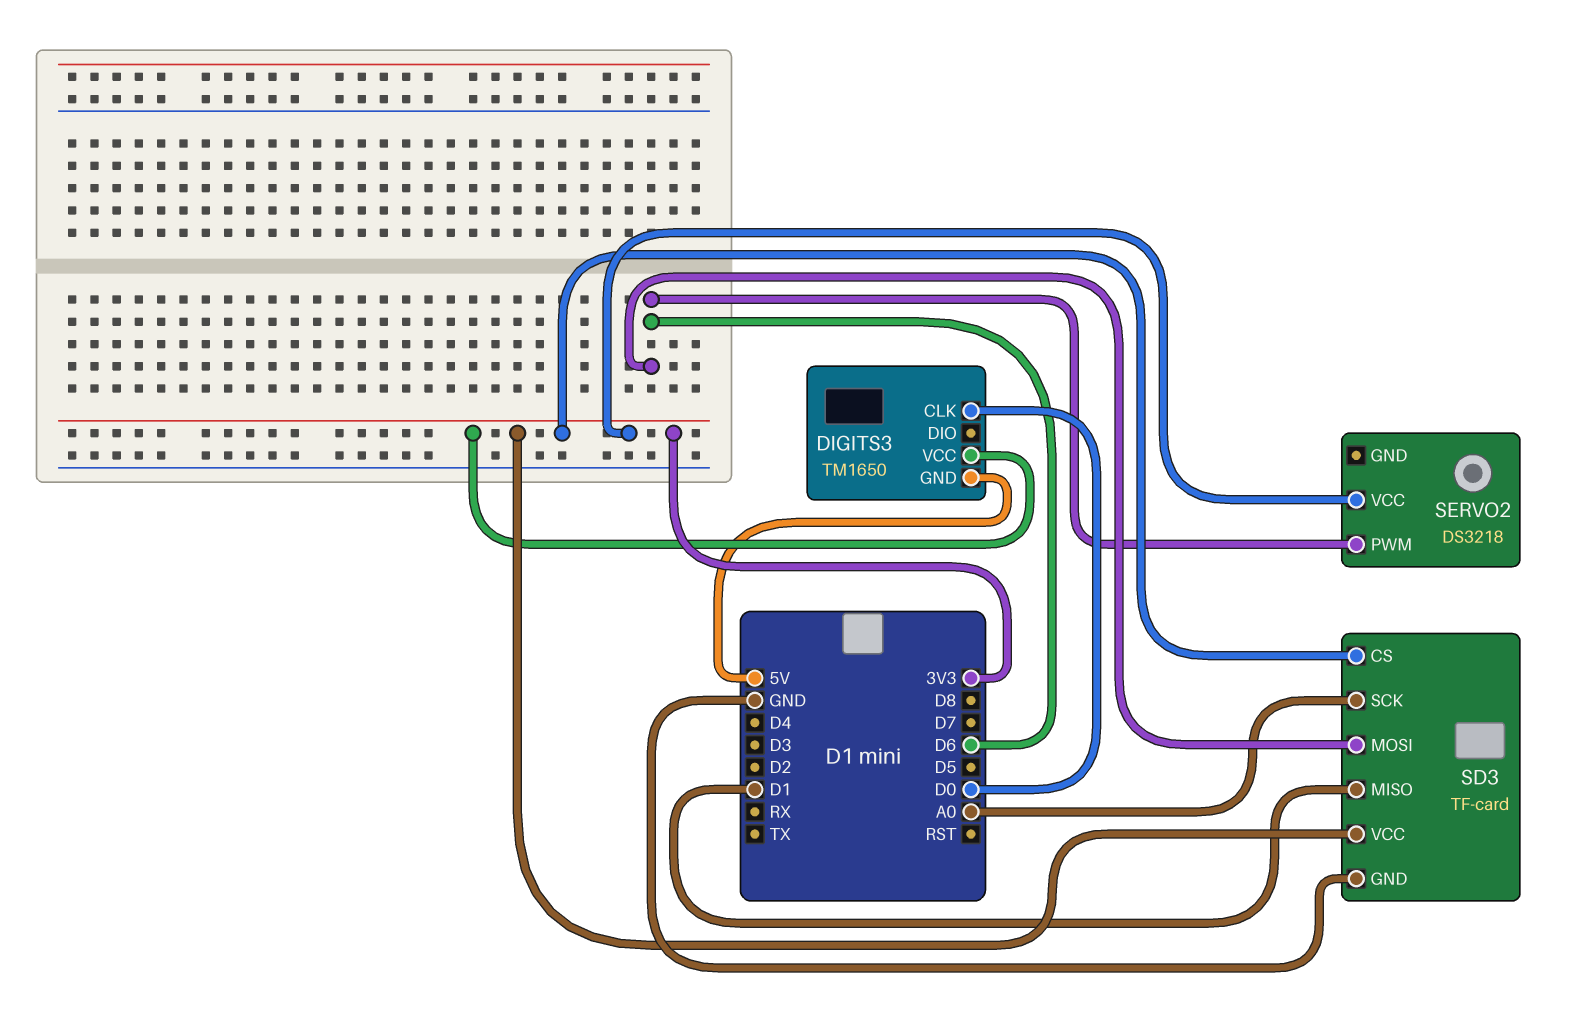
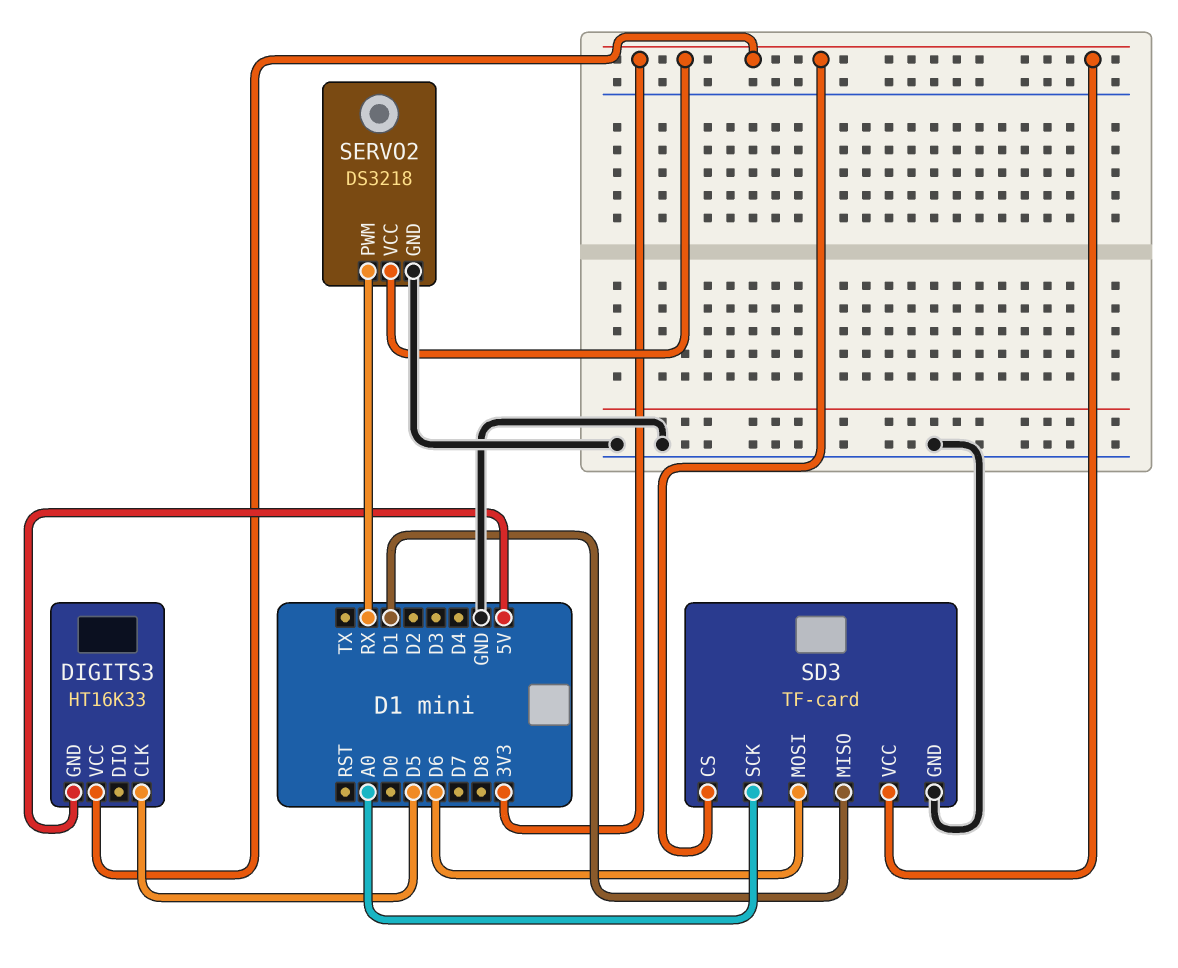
DIGITS3: TM1650 -> HT16K33
DIGITS3 pin CLK: D0 -> D5
SERVO2 pin GND: none -> GND
SERVO2 pin PWM: D6 -> RX

